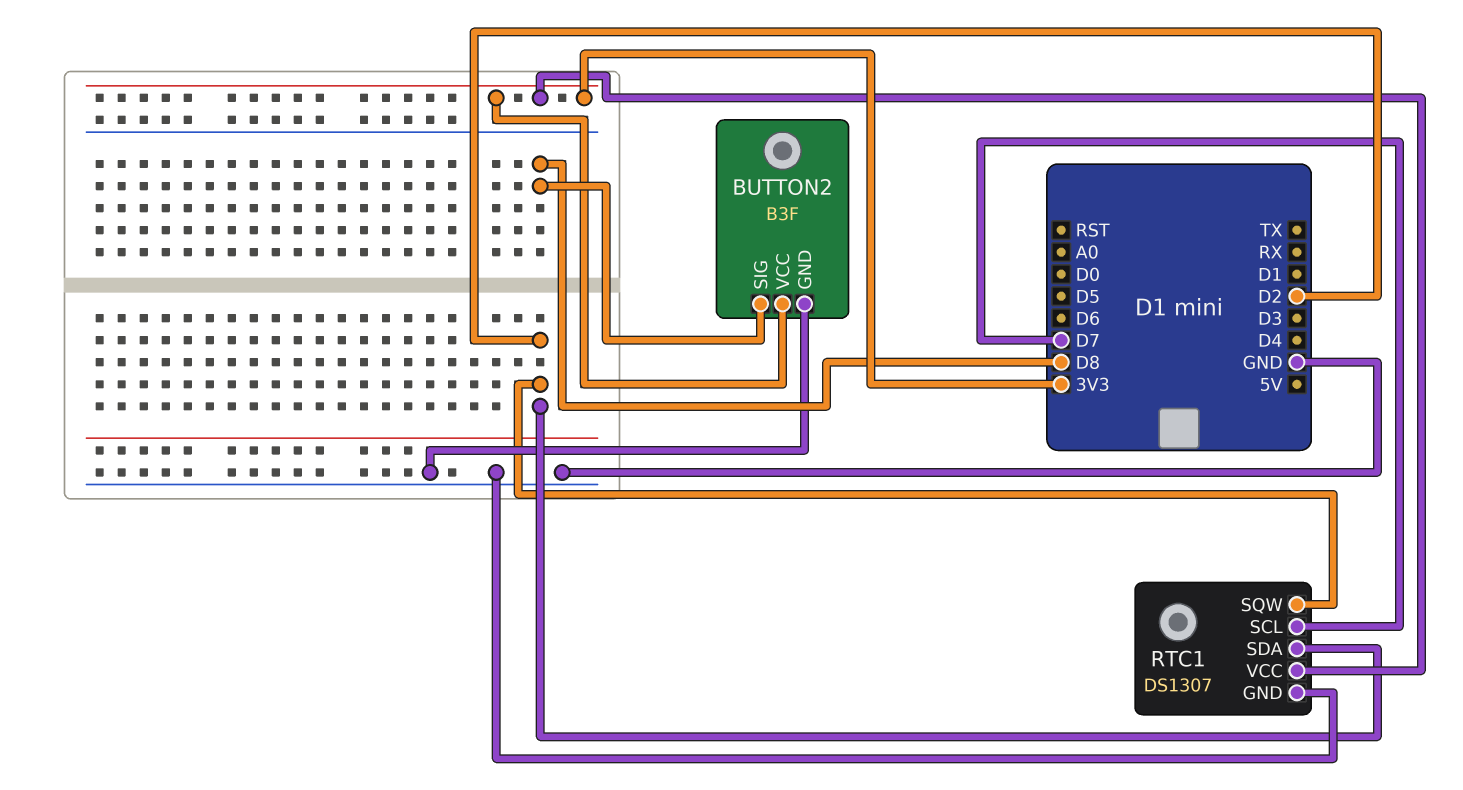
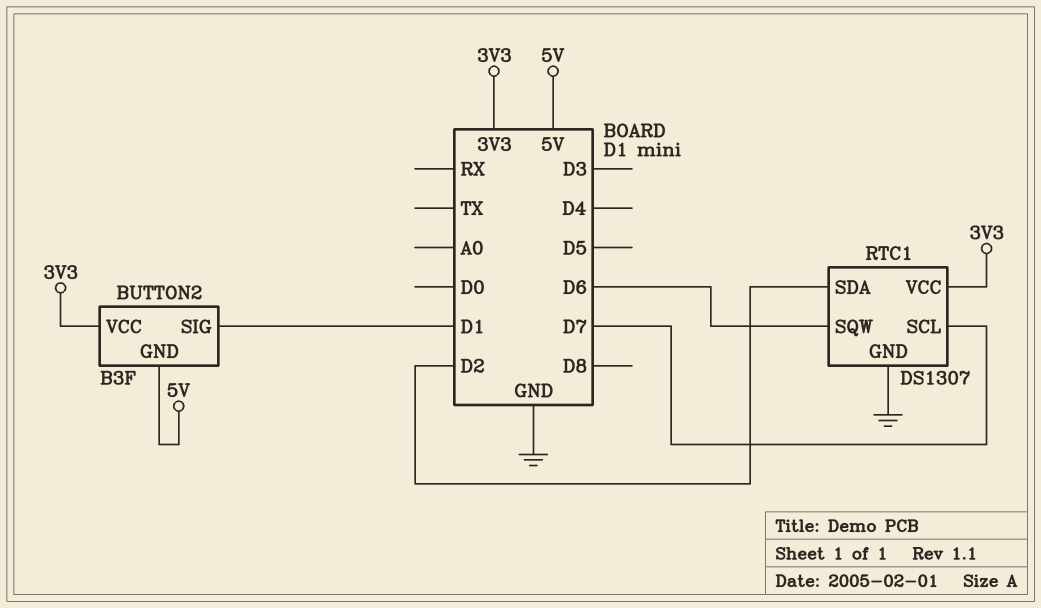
BUTTON2 pin GND: GND -> 5V
BUTTON2 pin SIG: D8 -> D1
RTC1 pin SQW: D2 -> D6

